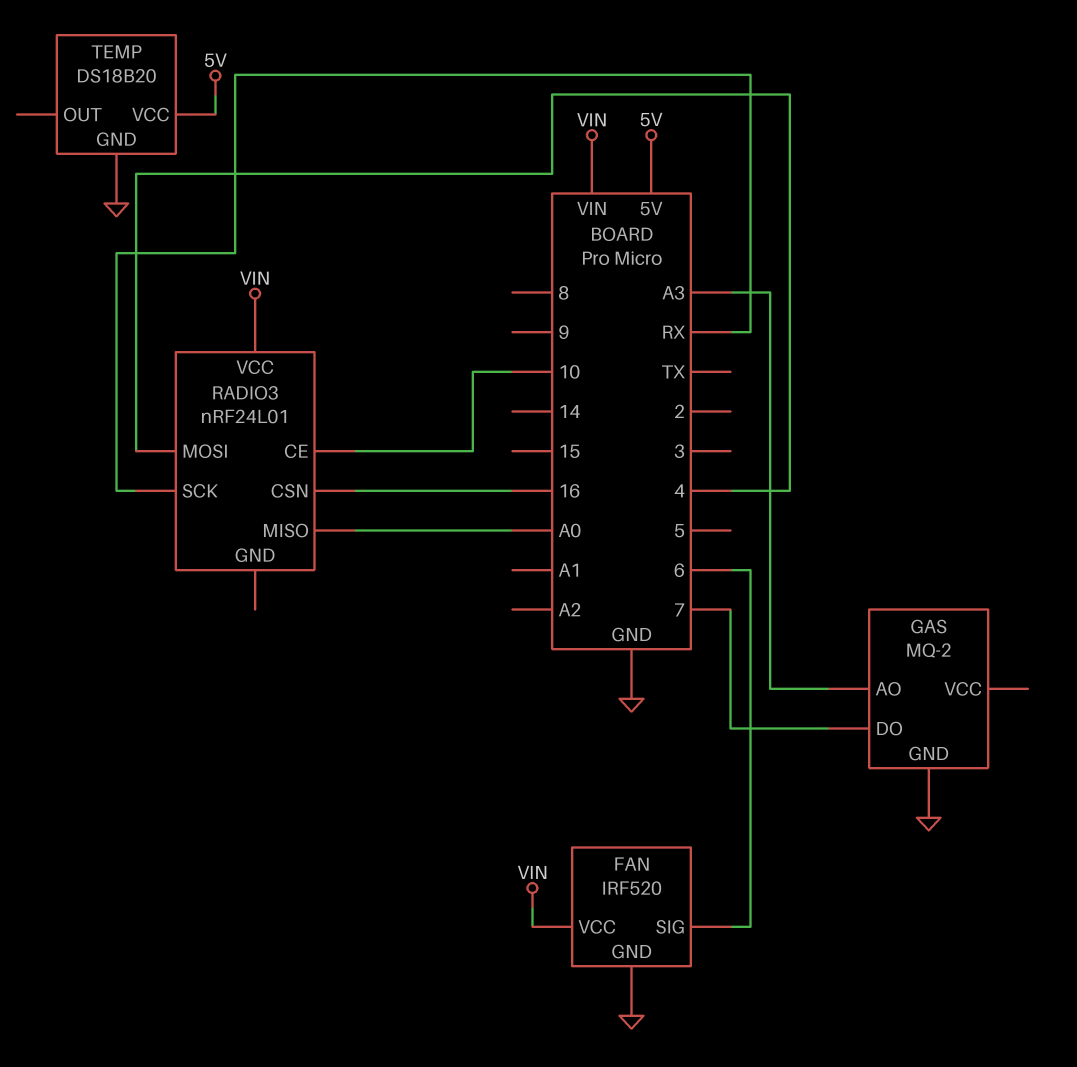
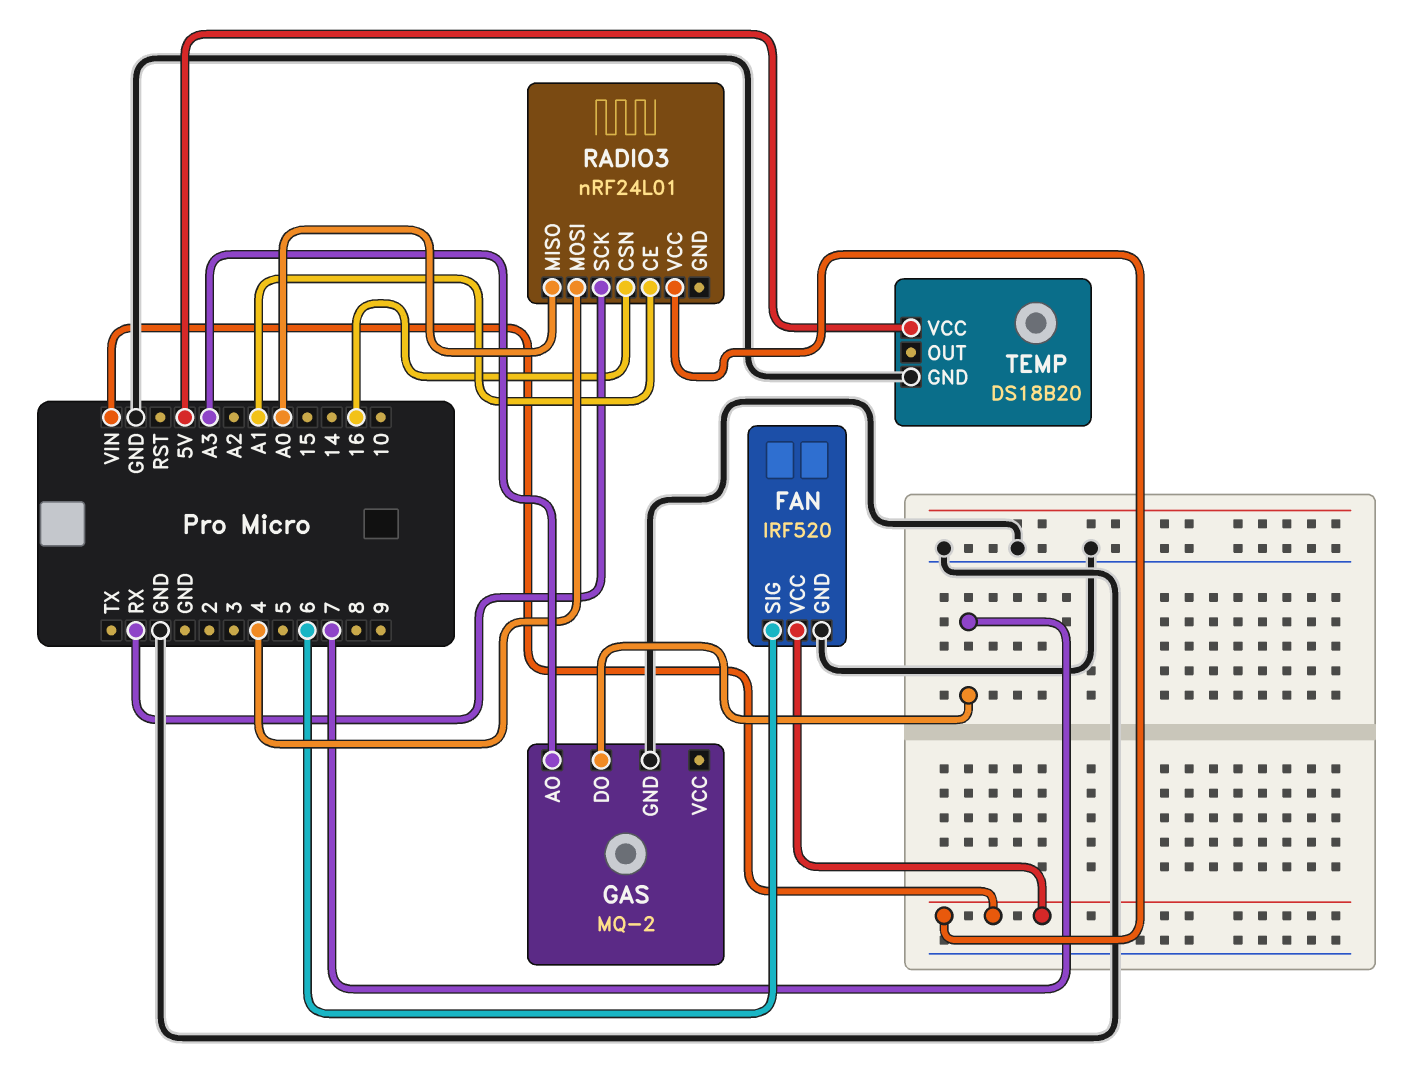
RADIO3 pin CE: 10 -> A1

